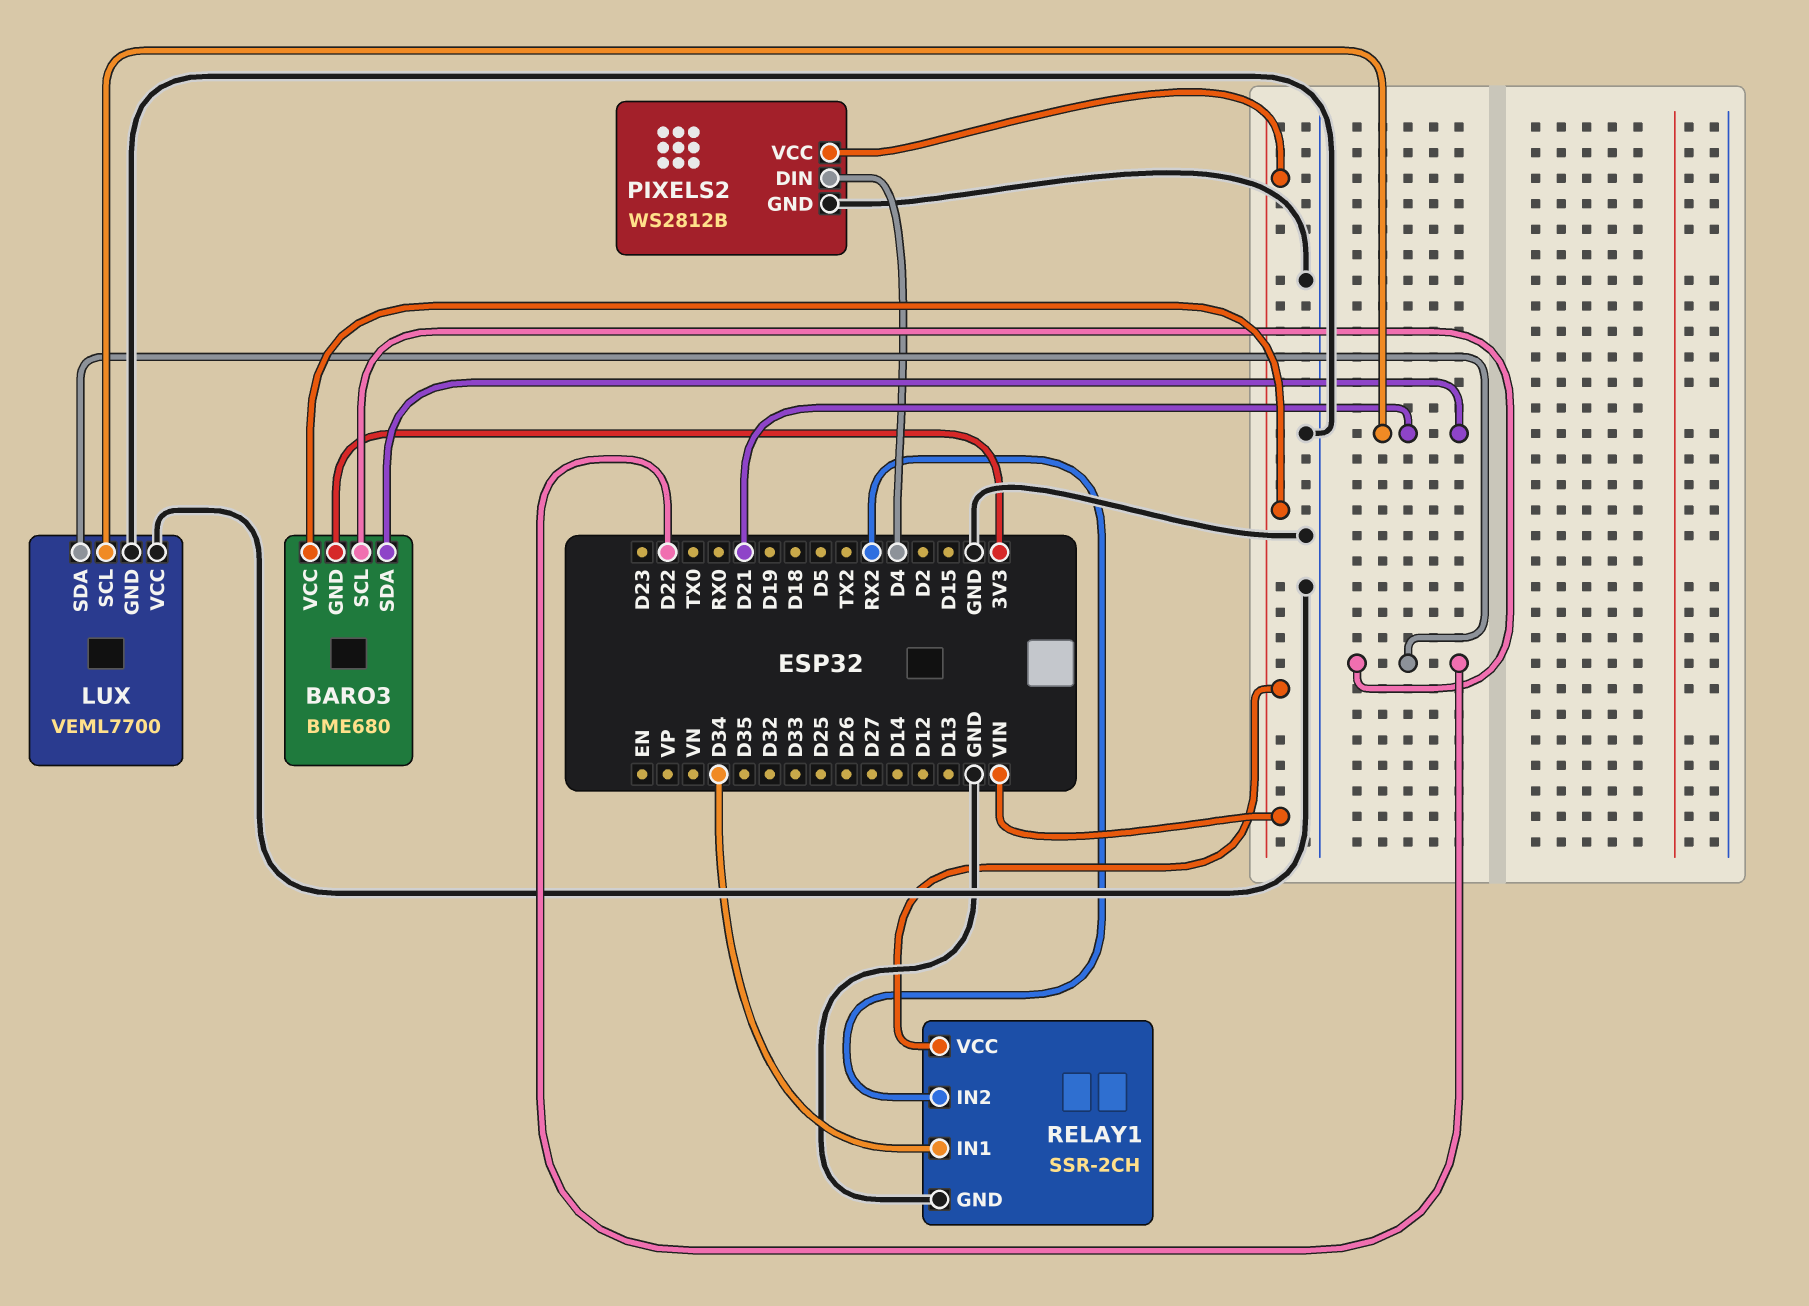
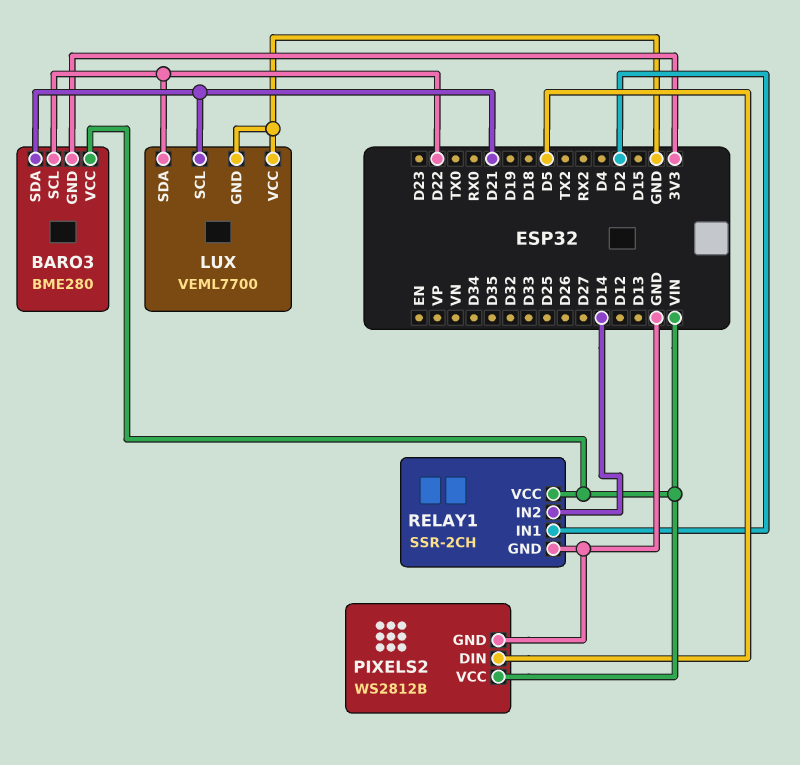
BARO3: BME680 -> BME280
PIXELS2 pin DIN: D4 -> D5
RELAY1 pin IN1: D34 -> D2
RELAY1 pin IN2: RX2 -> D14

